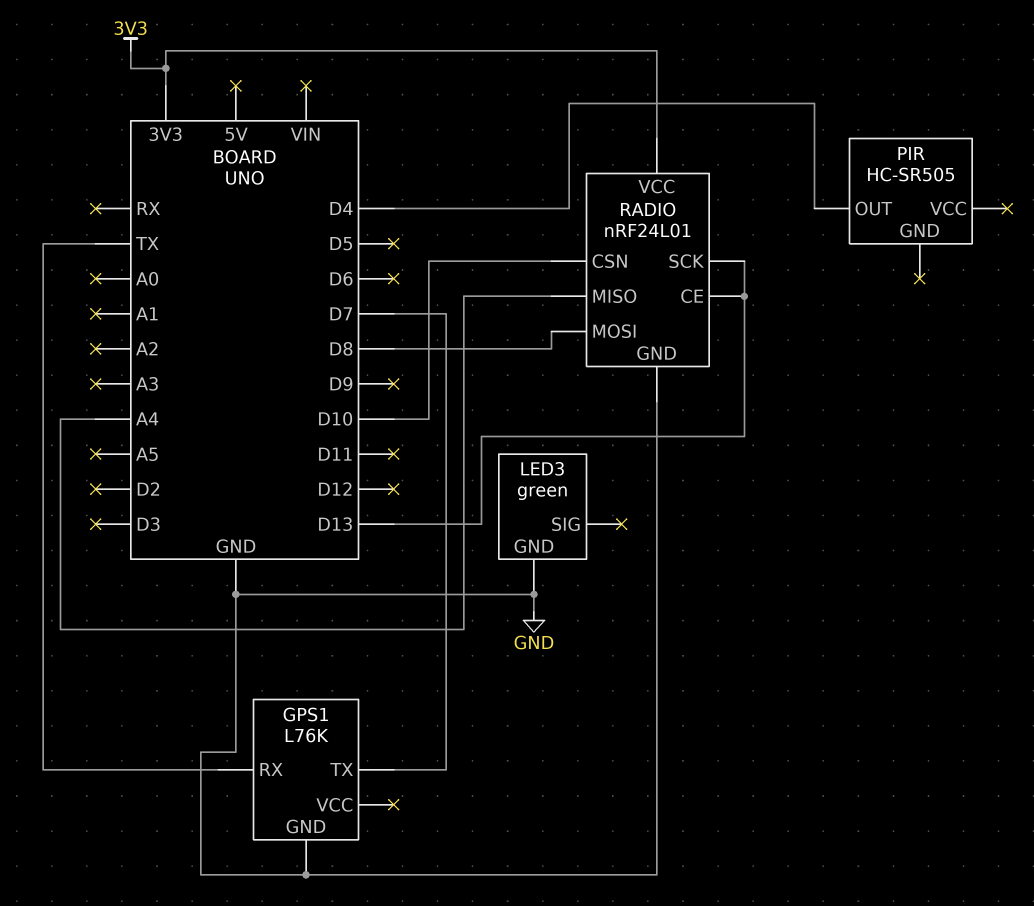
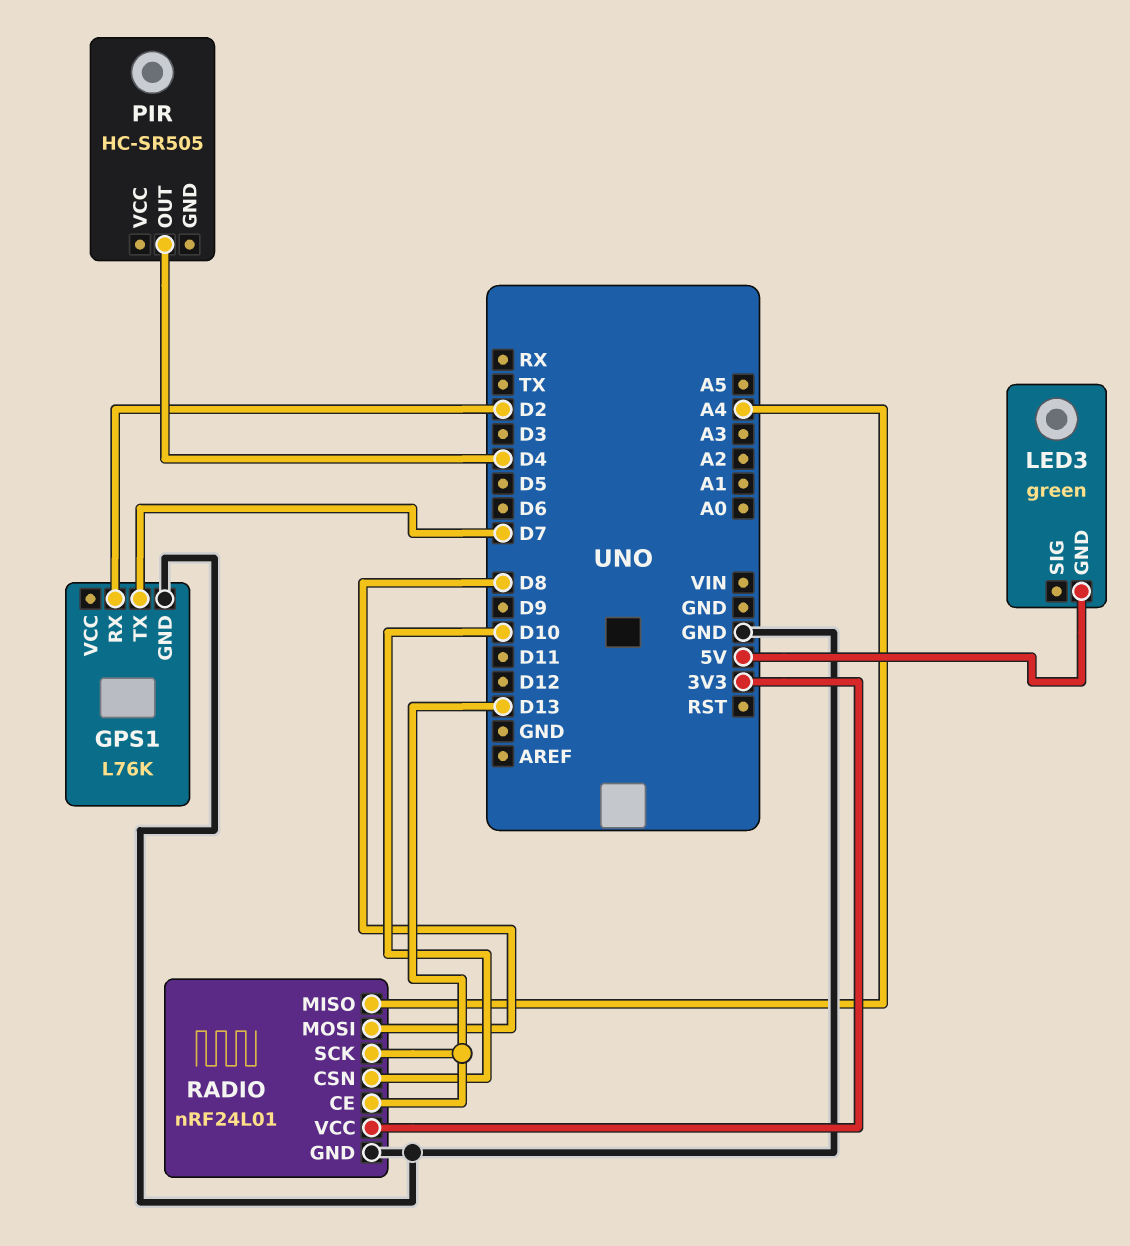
GPS1 pin RX: TX -> D2
LED3 pin GND: GND -> 5V

